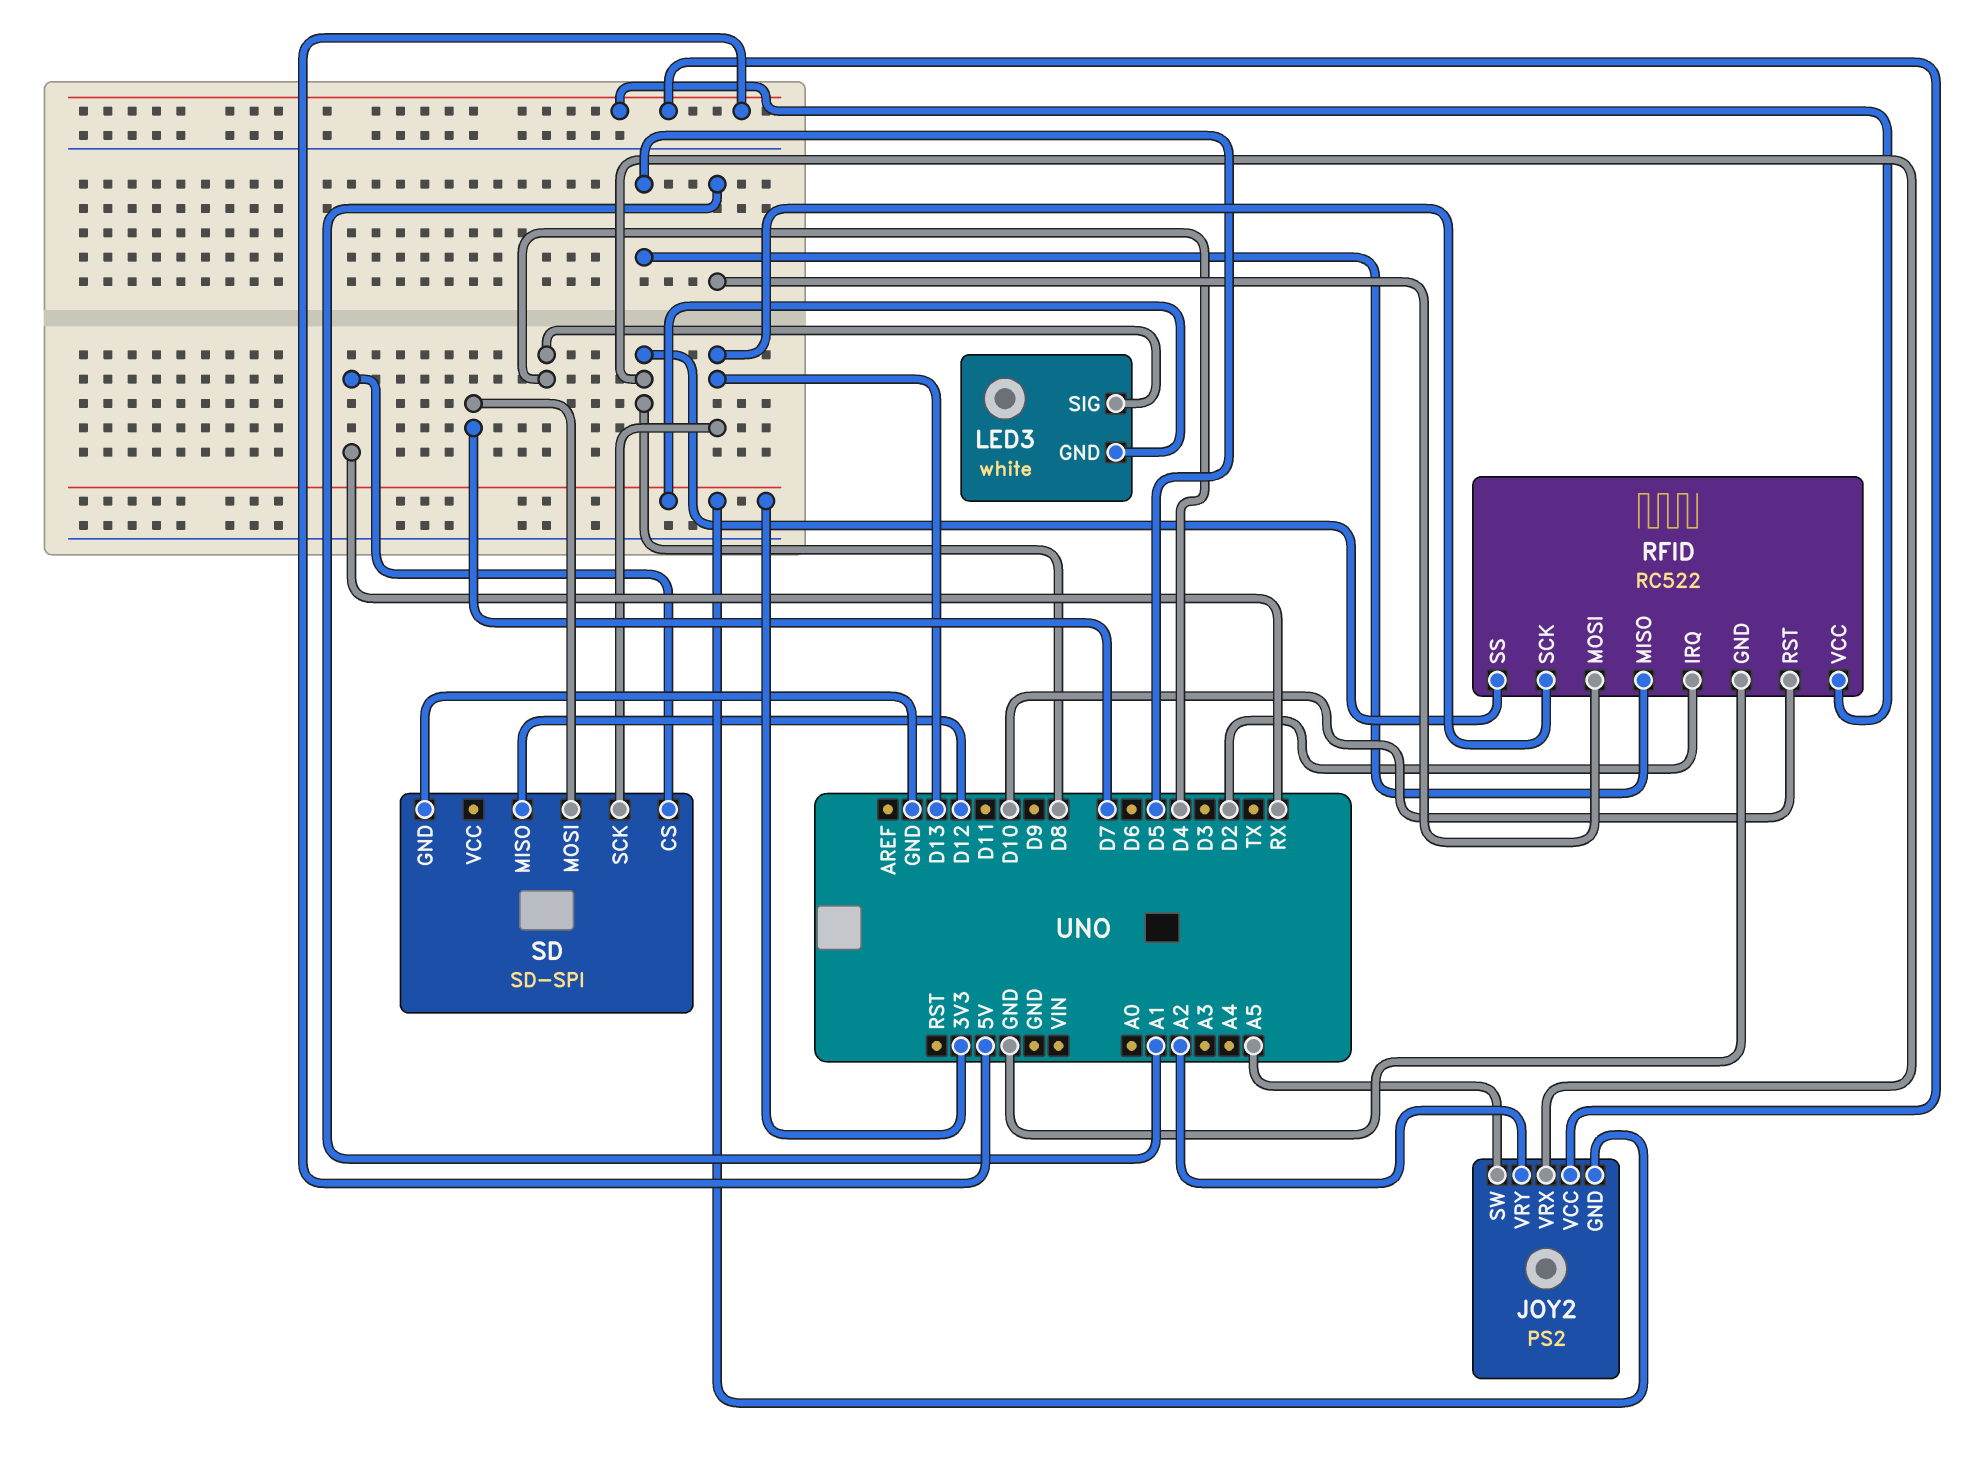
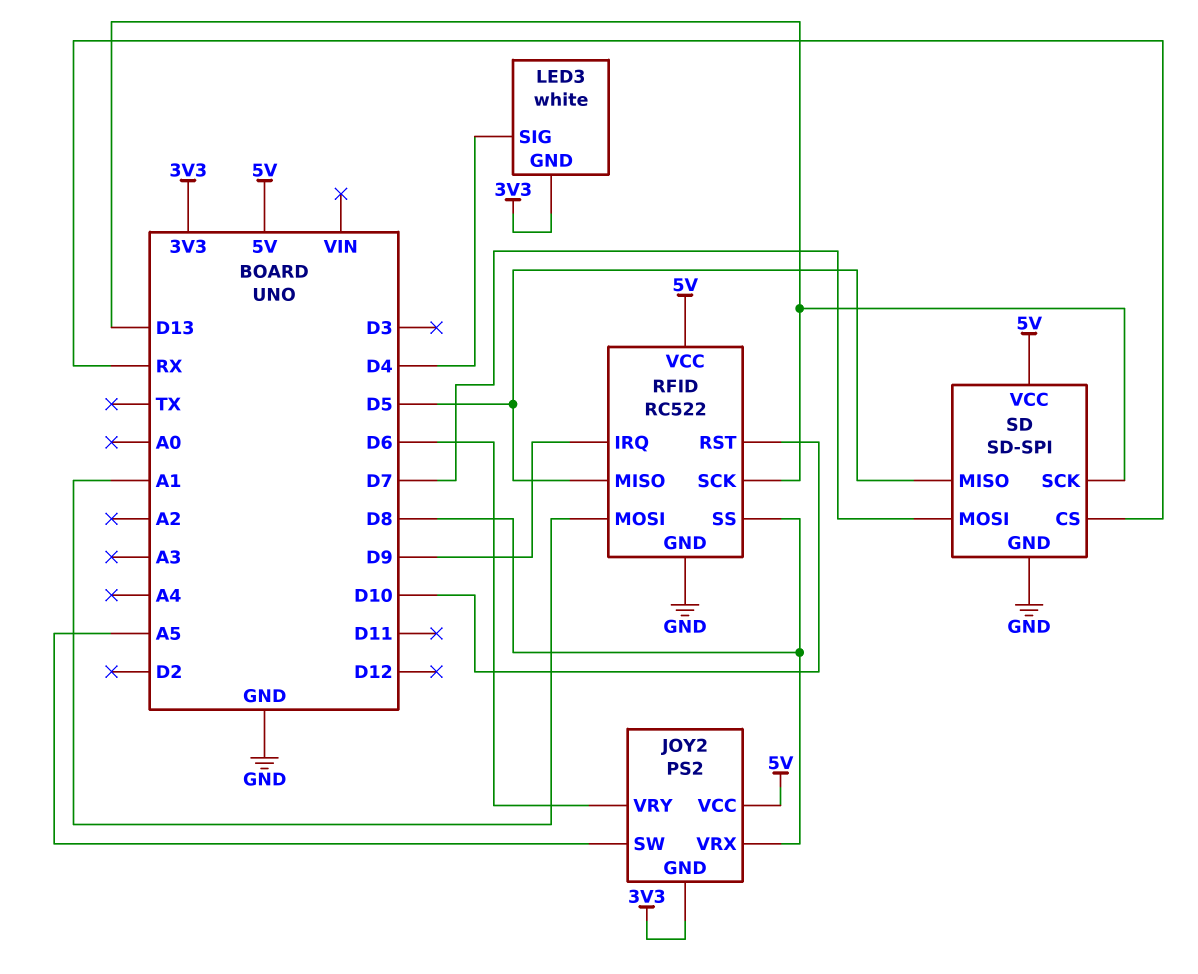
JOY2 pin VRY: A2 -> D6
RFID pin IRQ: D2 -> D9
SD pin MISO: D12 -> D5
SD pin VCC: none -> 5V

